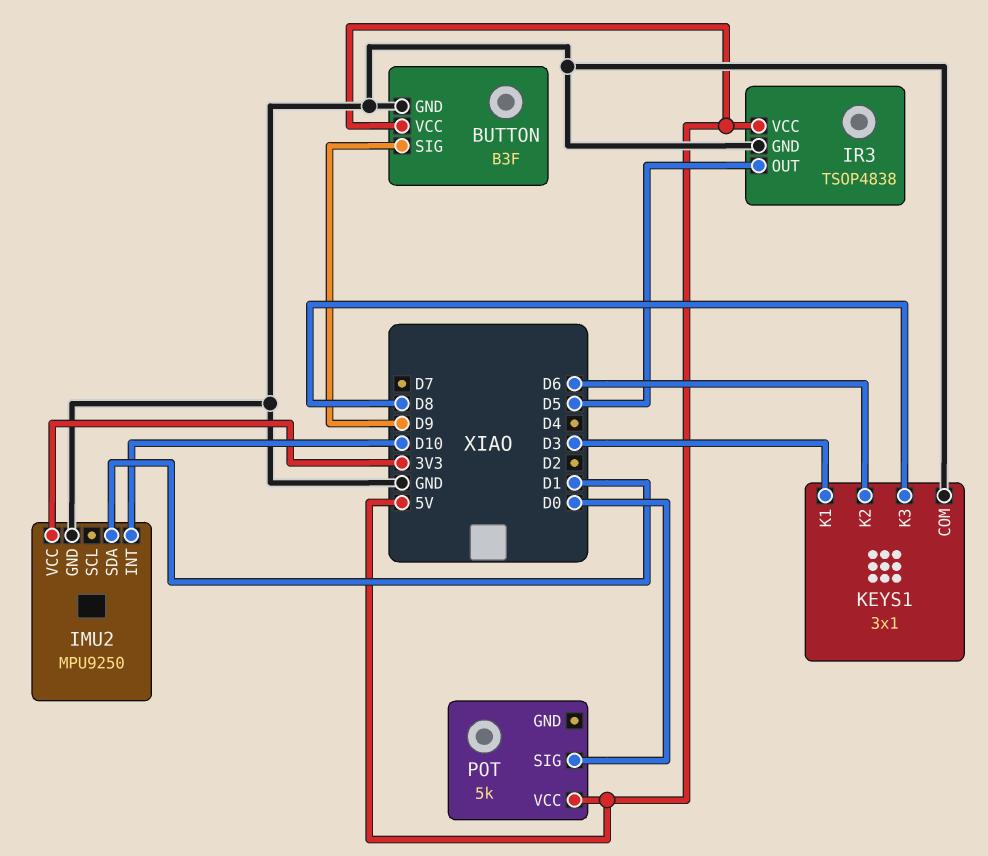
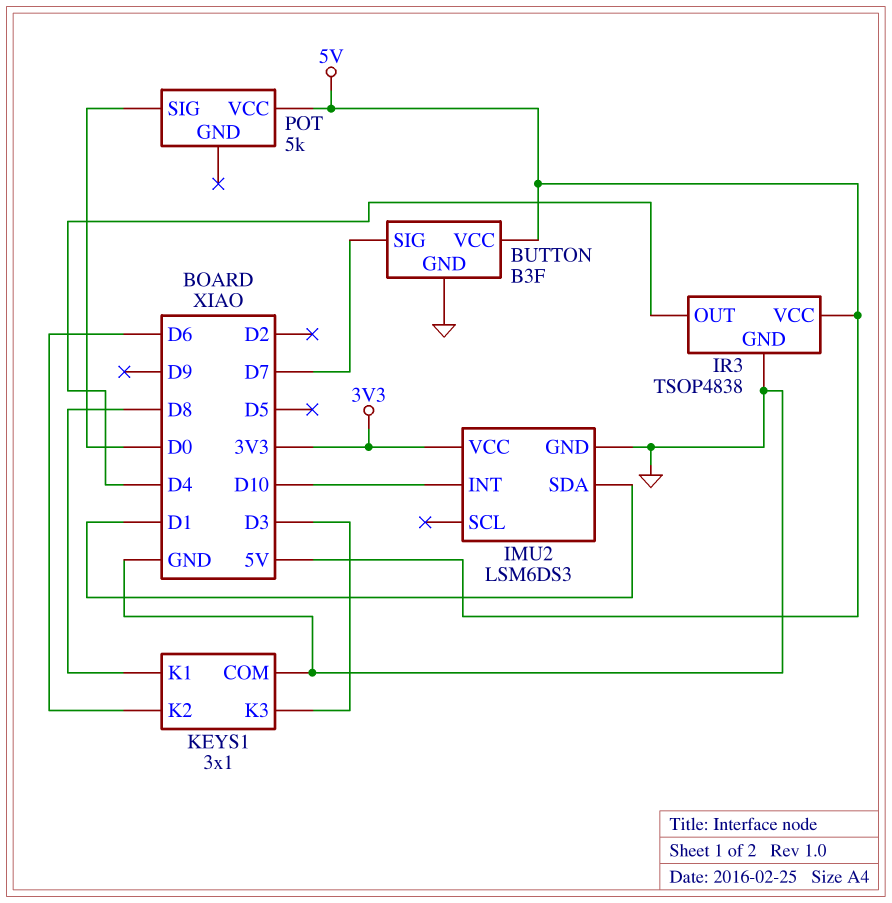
BUTTON pin SIG: D9 -> D7
IMU2: MPU9250 -> LSM6DS3
IR3 pin OUT: D5 -> D4
KEYS1 pin K1: D3 -> D8
KEYS1 pin K3: D8 -> D3

